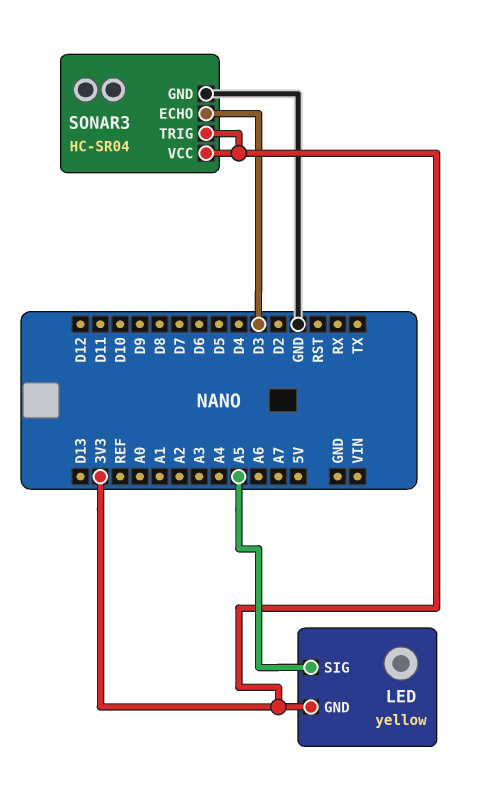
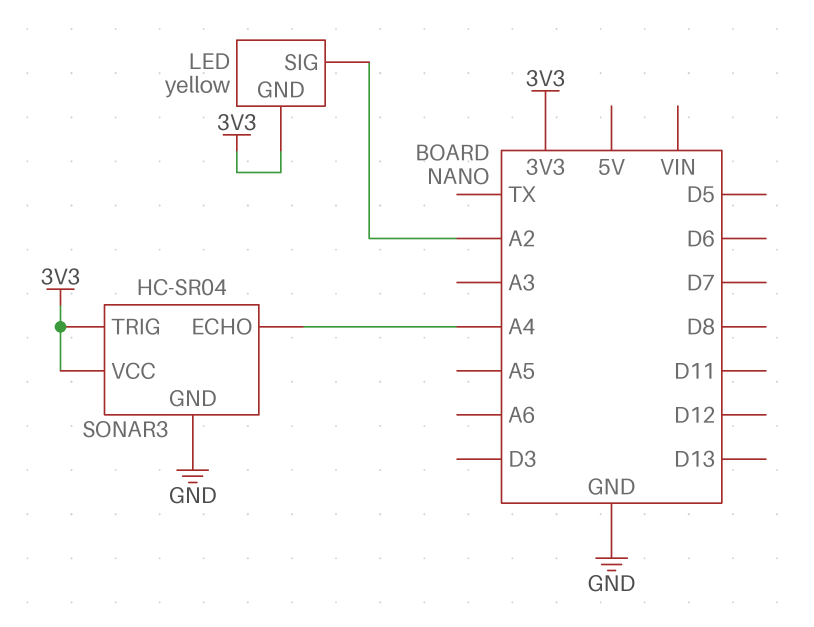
LED pin SIG: A5 -> A2
SONAR3 pin ECHO: D3 -> A4

